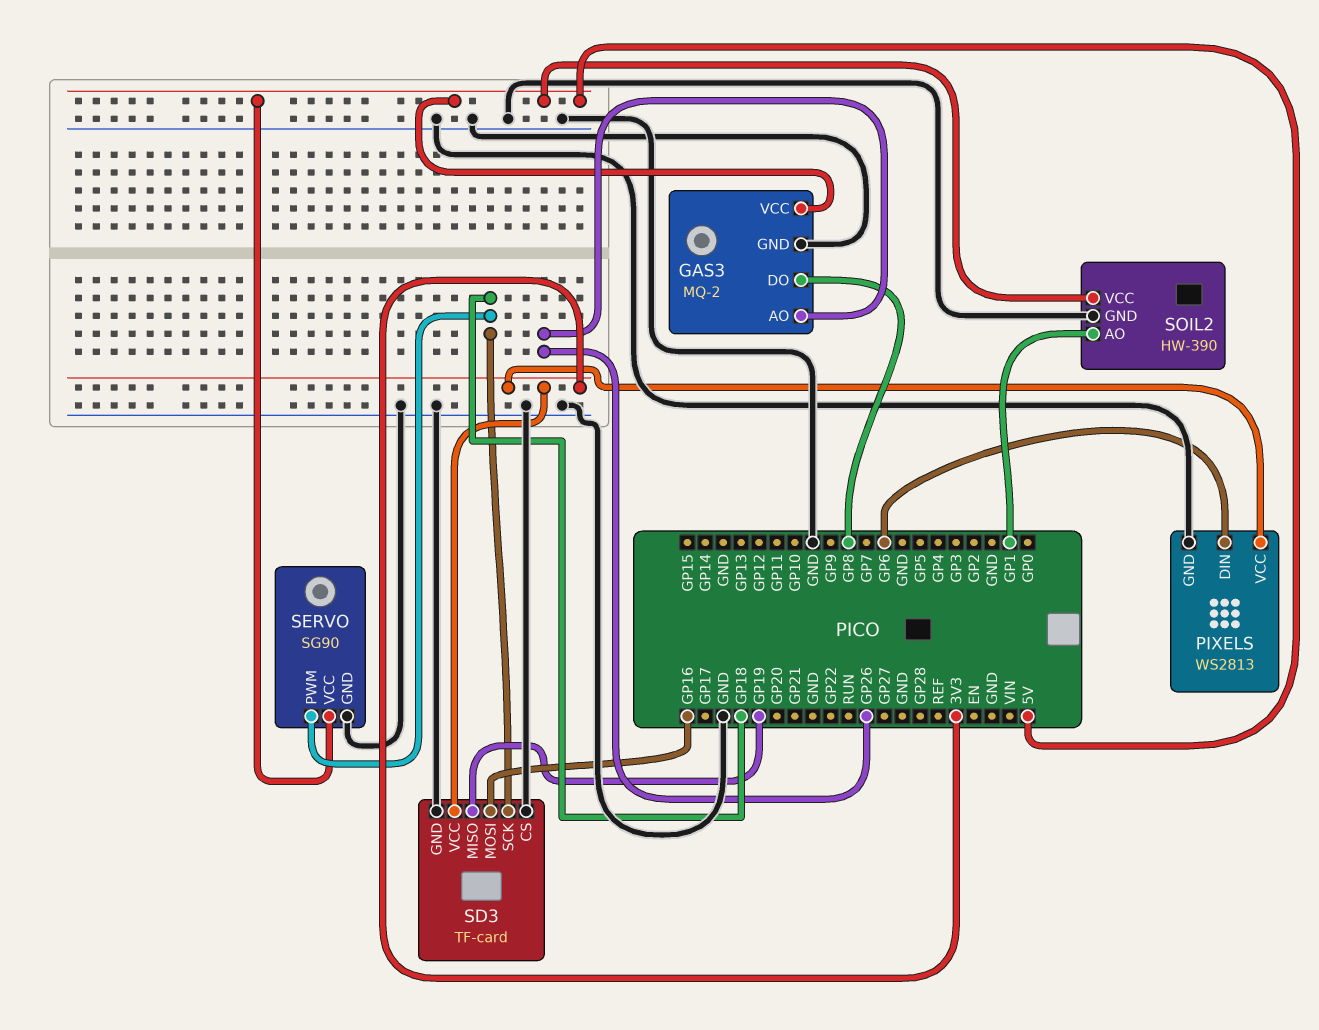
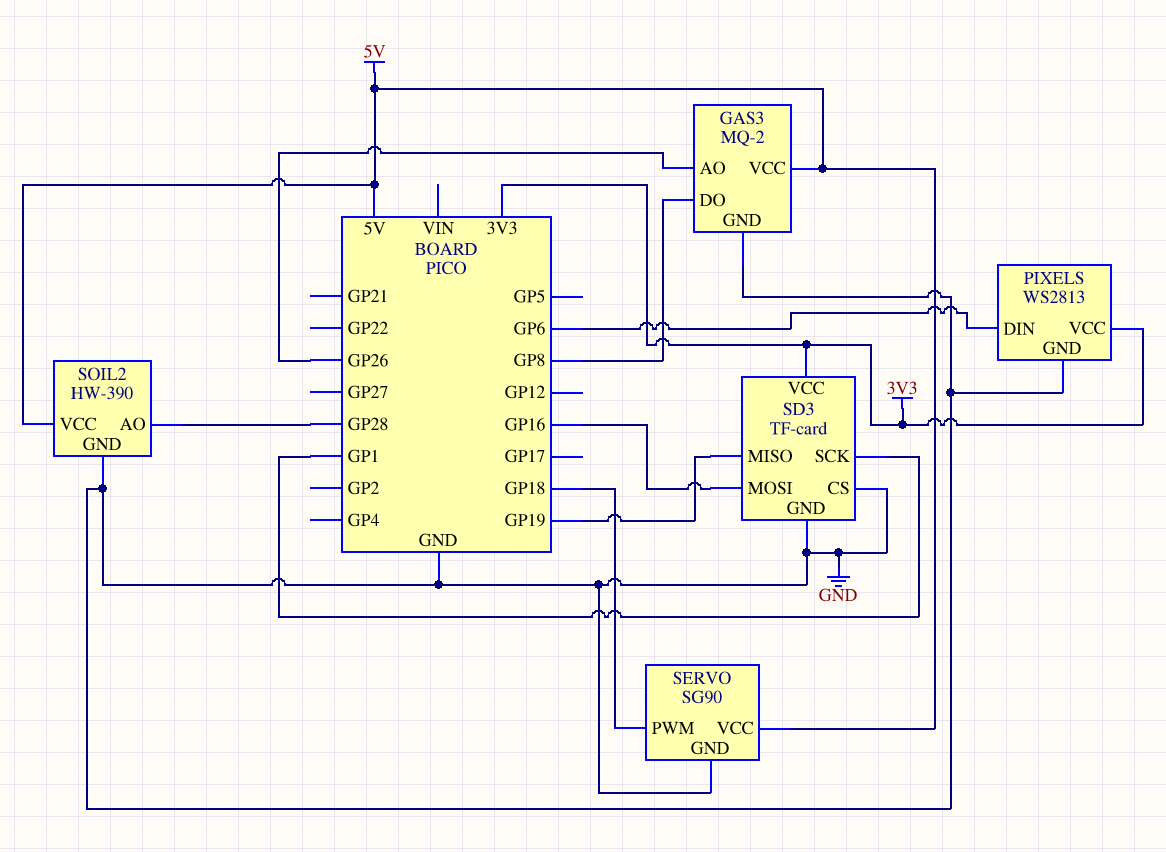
SD3 pin SCK: GP18 -> GP1
SOIL2 pin AO: GP1 -> GP28

